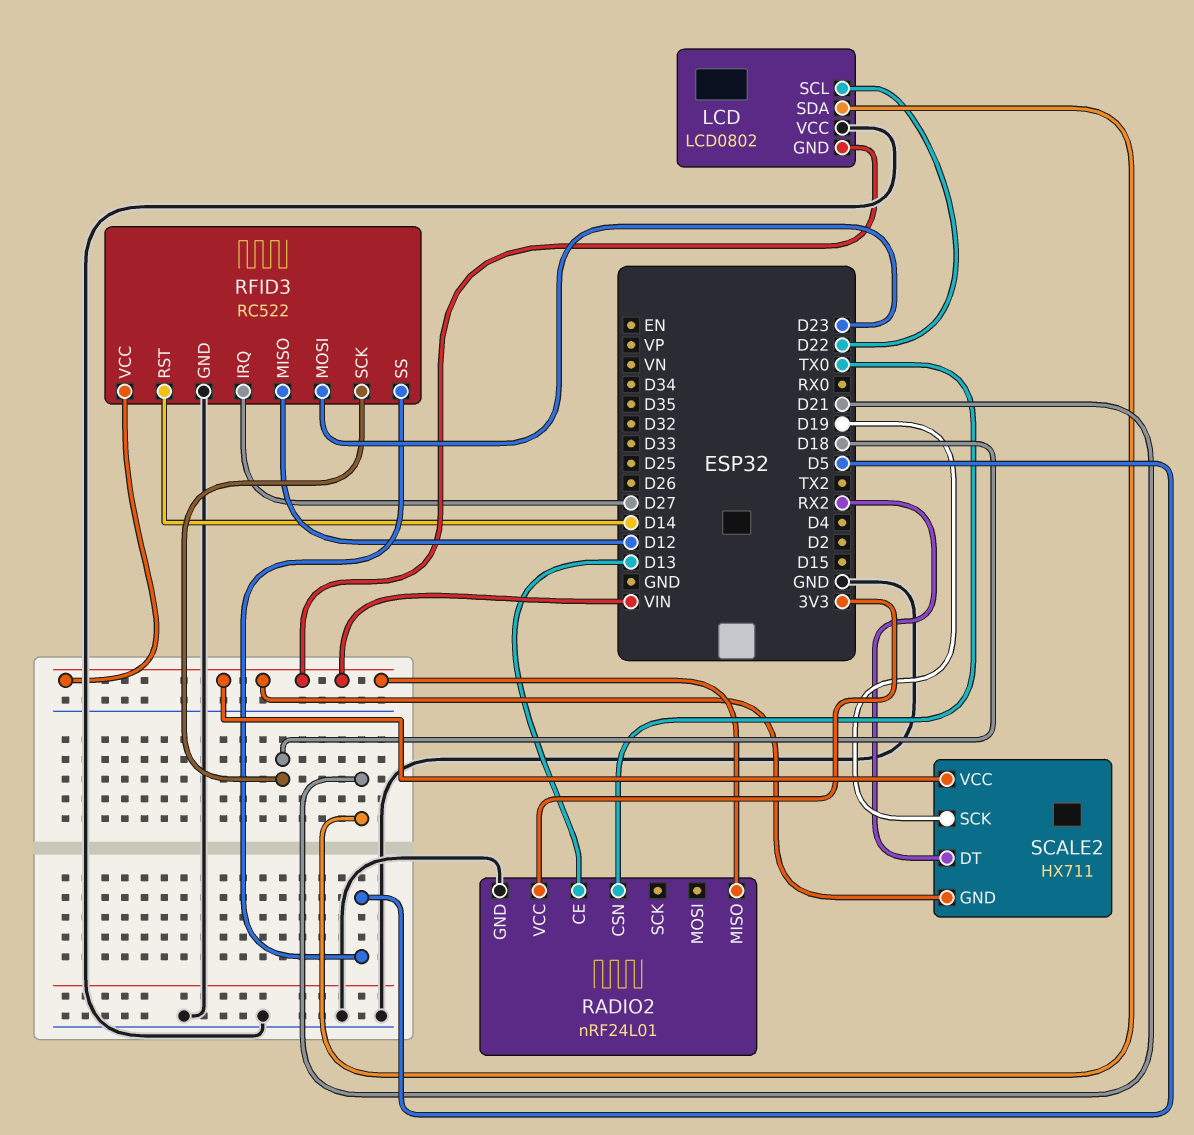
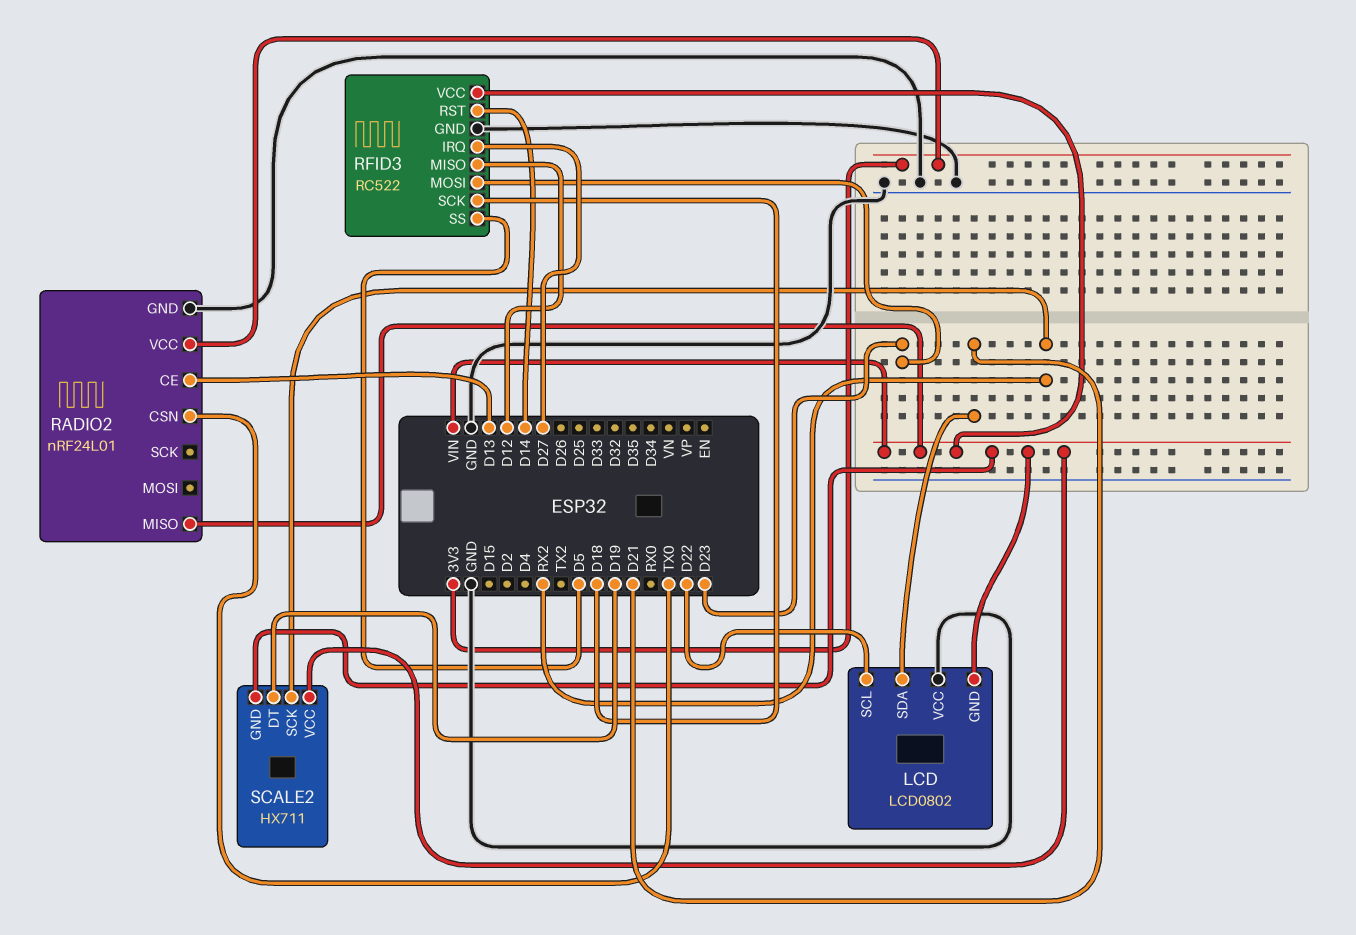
SCALE2 pin DT: RX2 -> D19
SCALE2 pin SCK: D19 -> RX2

